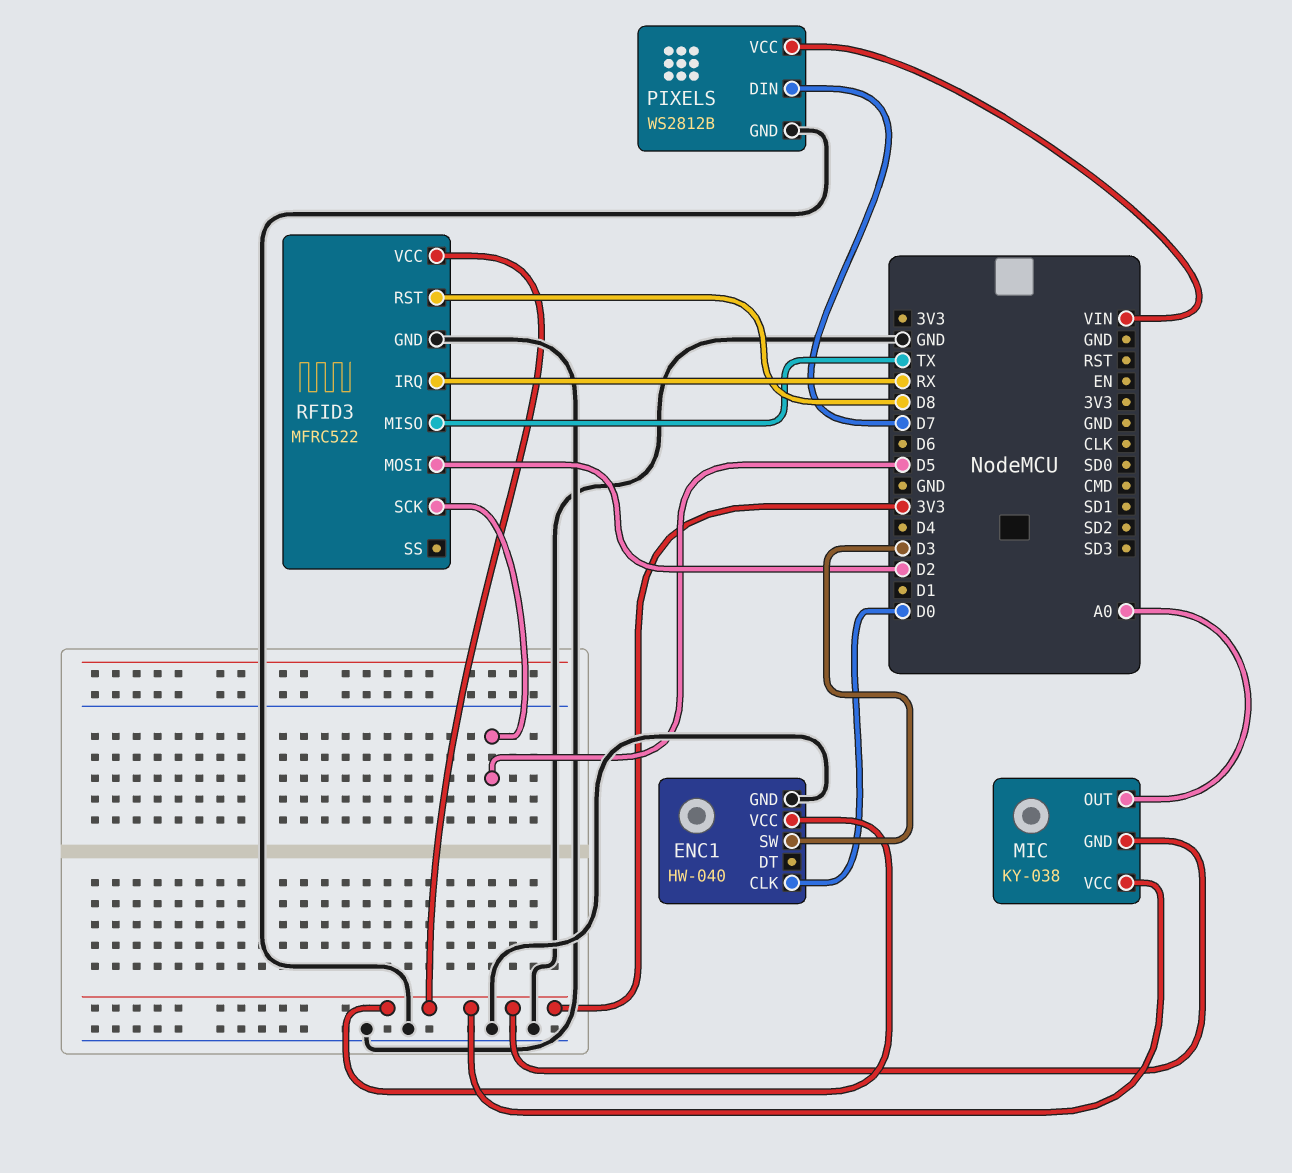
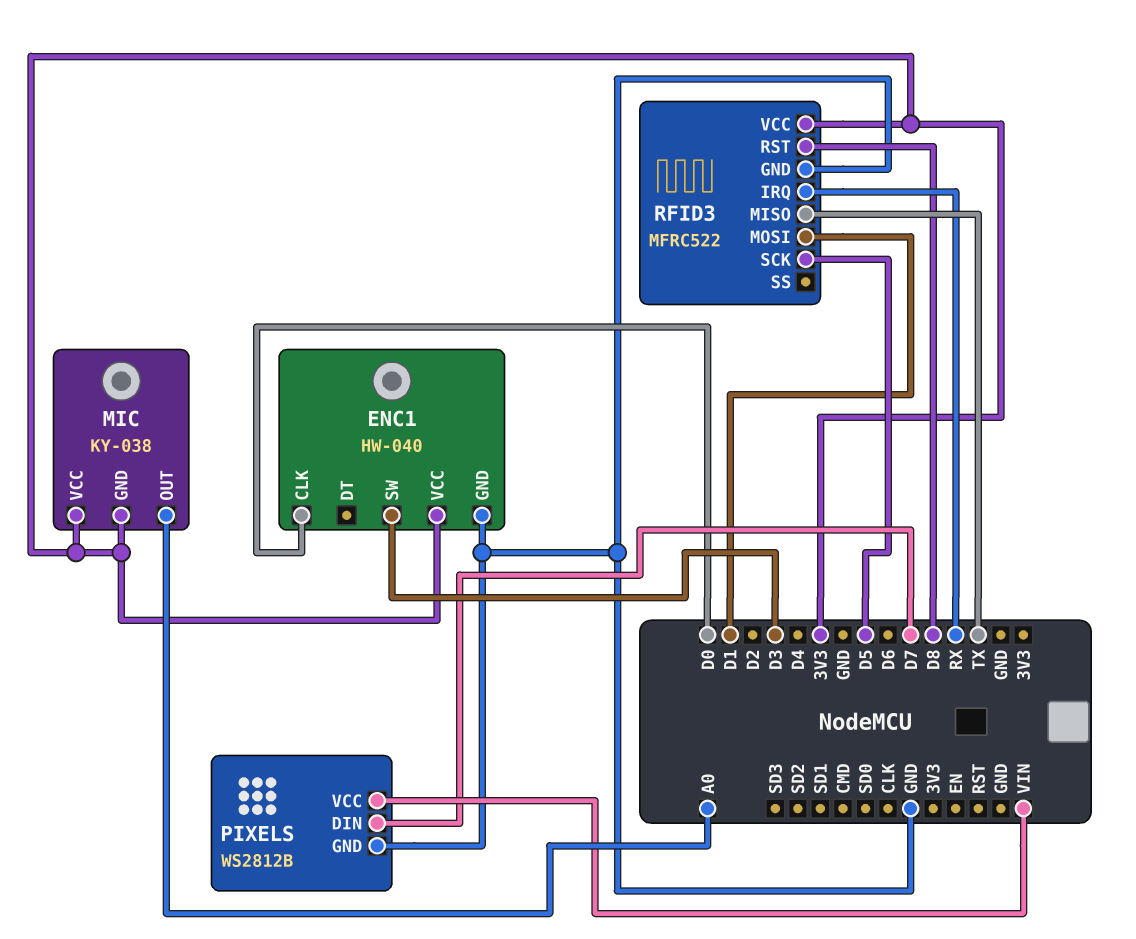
RFID3 pin MOSI: D2 -> D1

